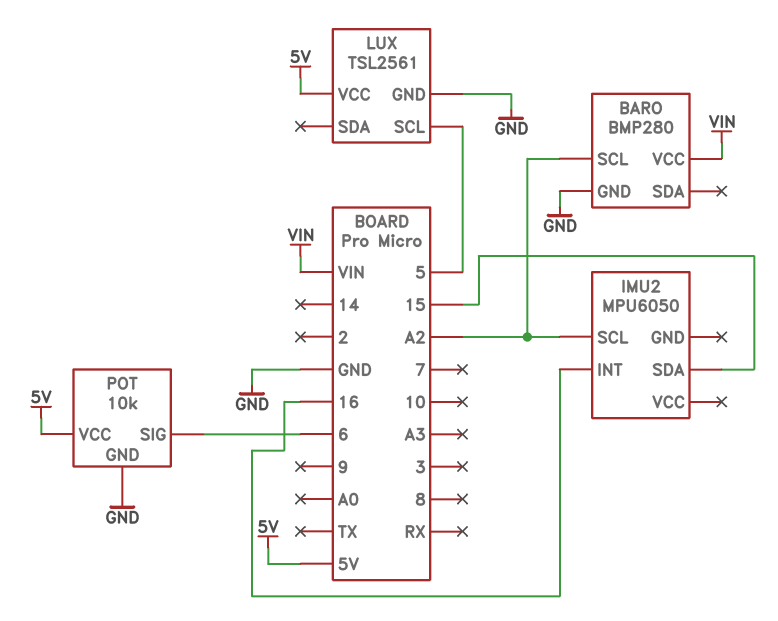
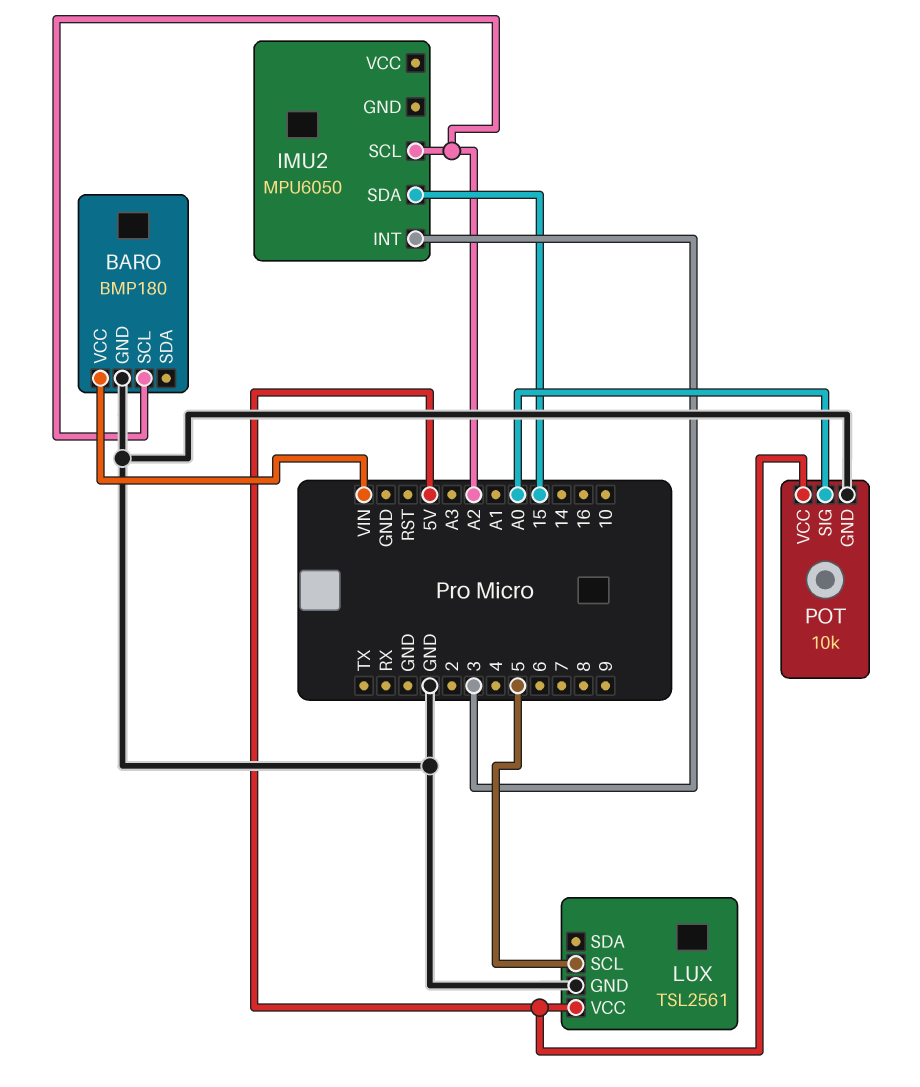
BARO: BMP280 -> BMP180
IMU2 pin INT: 16 -> 3
POT pin SIG: 6 -> A0

